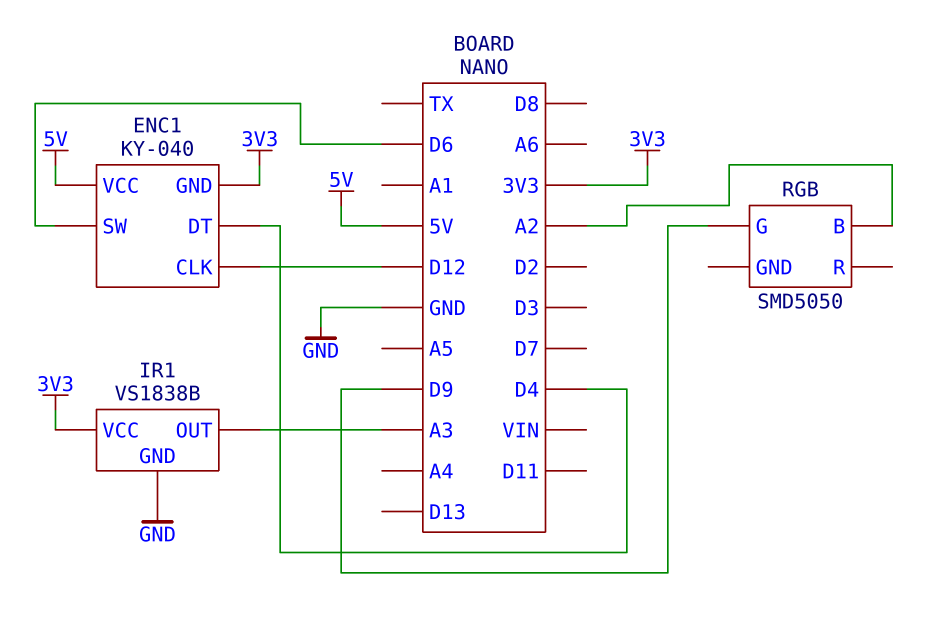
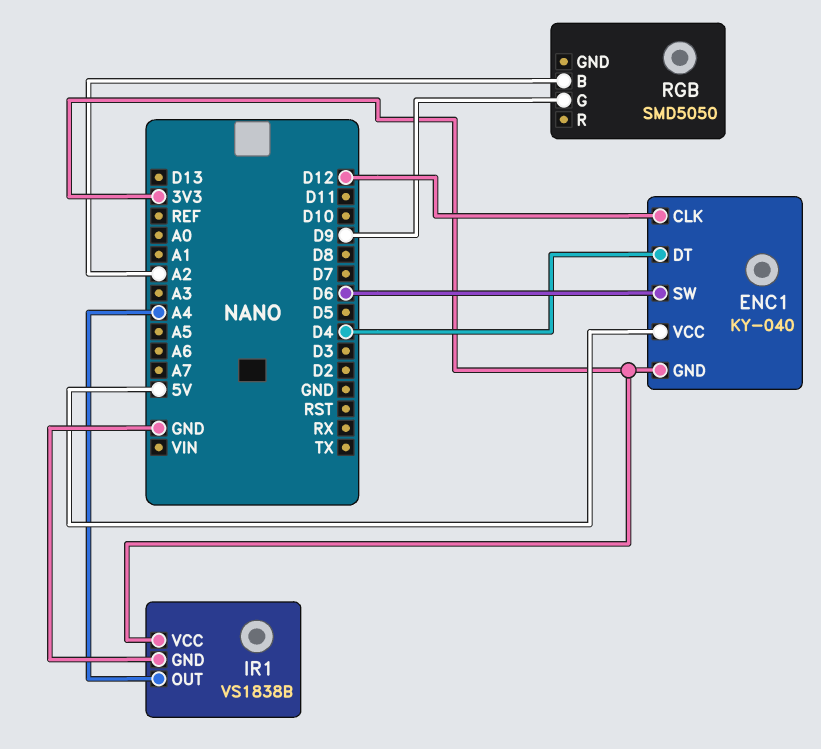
IR1 pin OUT: A3 -> A4

